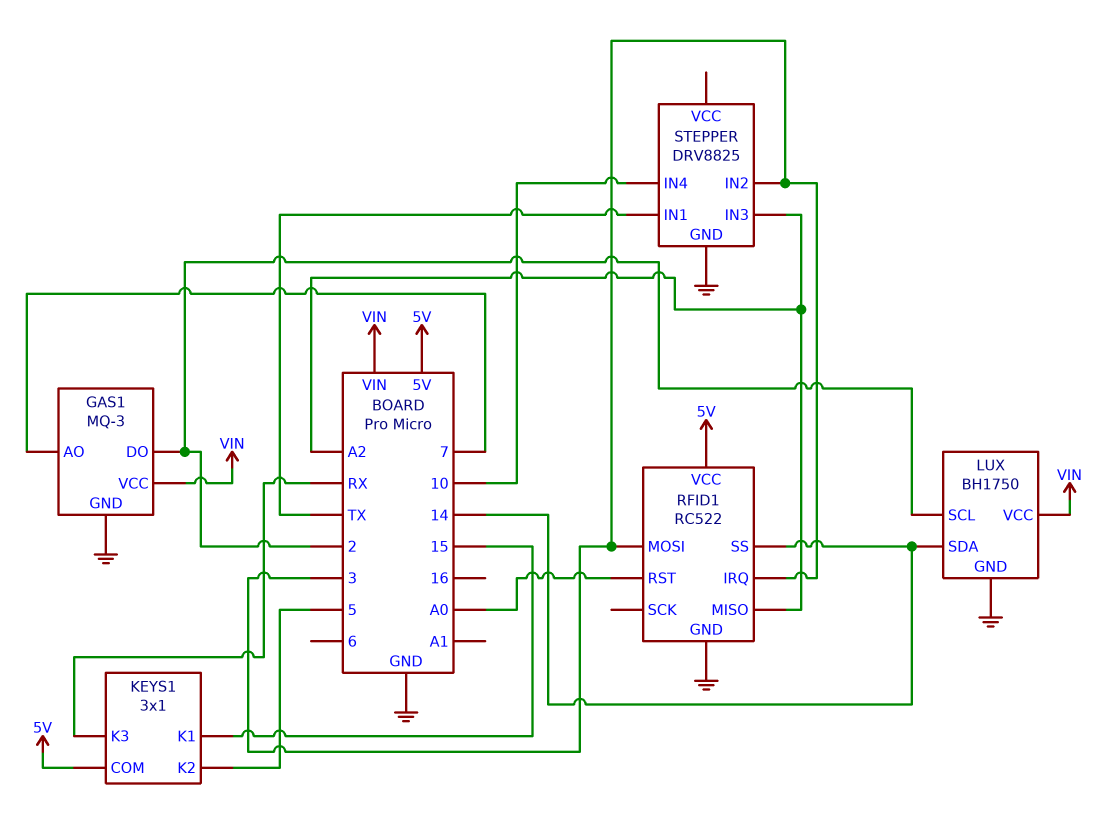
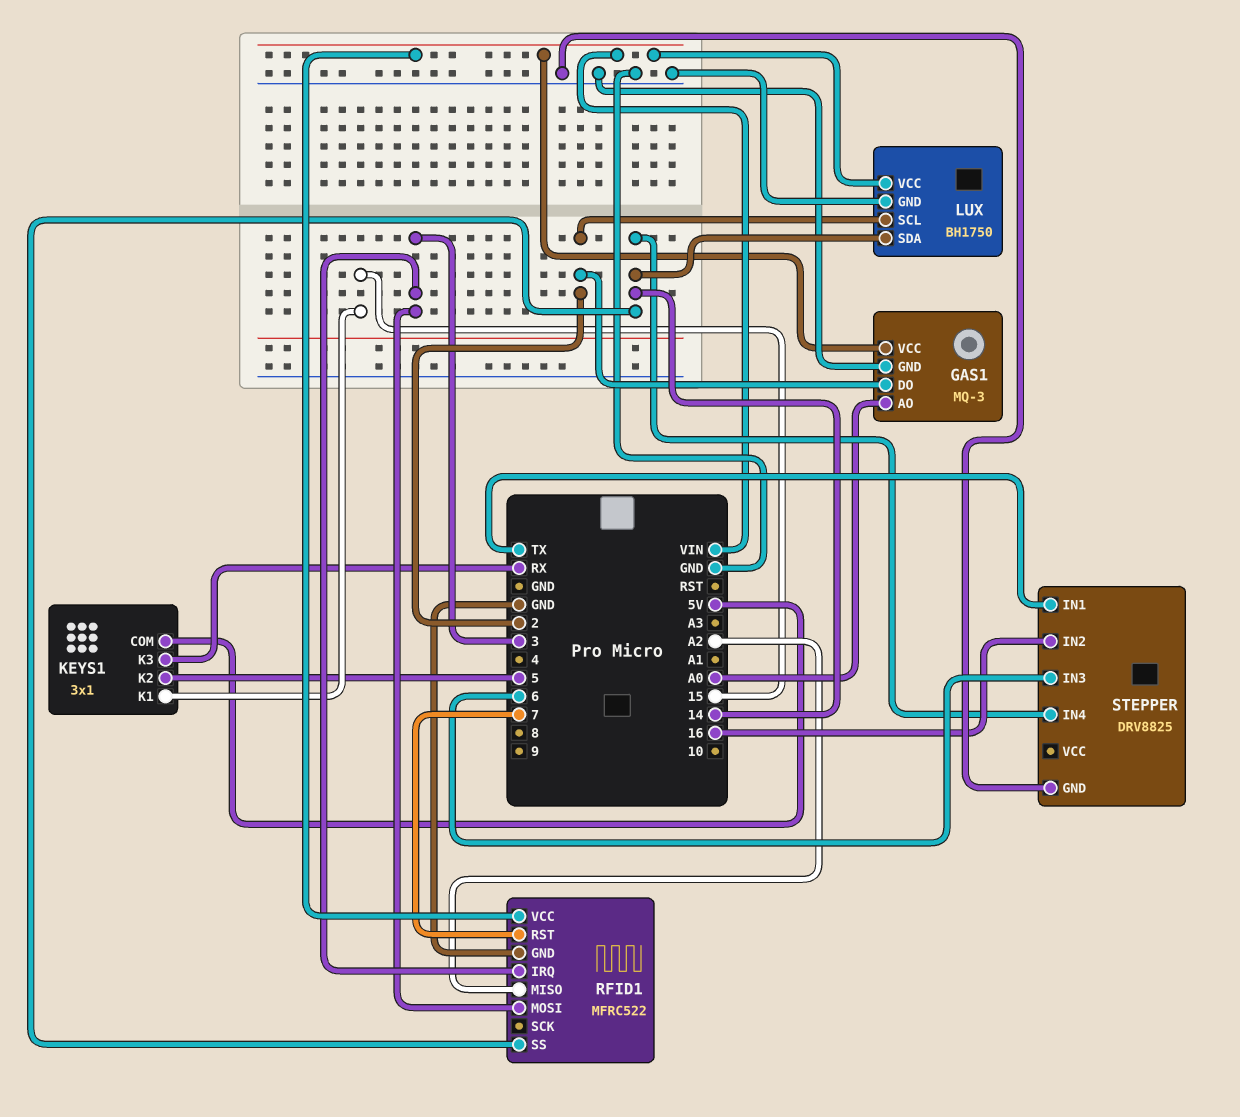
GAS1 pin AO: 7 -> A0
RFID1: RC522 -> MFRC522
RFID1 pin RST: A0 -> 7
RFID1 pin VCC: 5V -> VIN
STEPPER pin IN2: 3 -> 16
STEPPER pin IN3: A2 -> 6
STEPPER pin IN4: 10 -> 14

